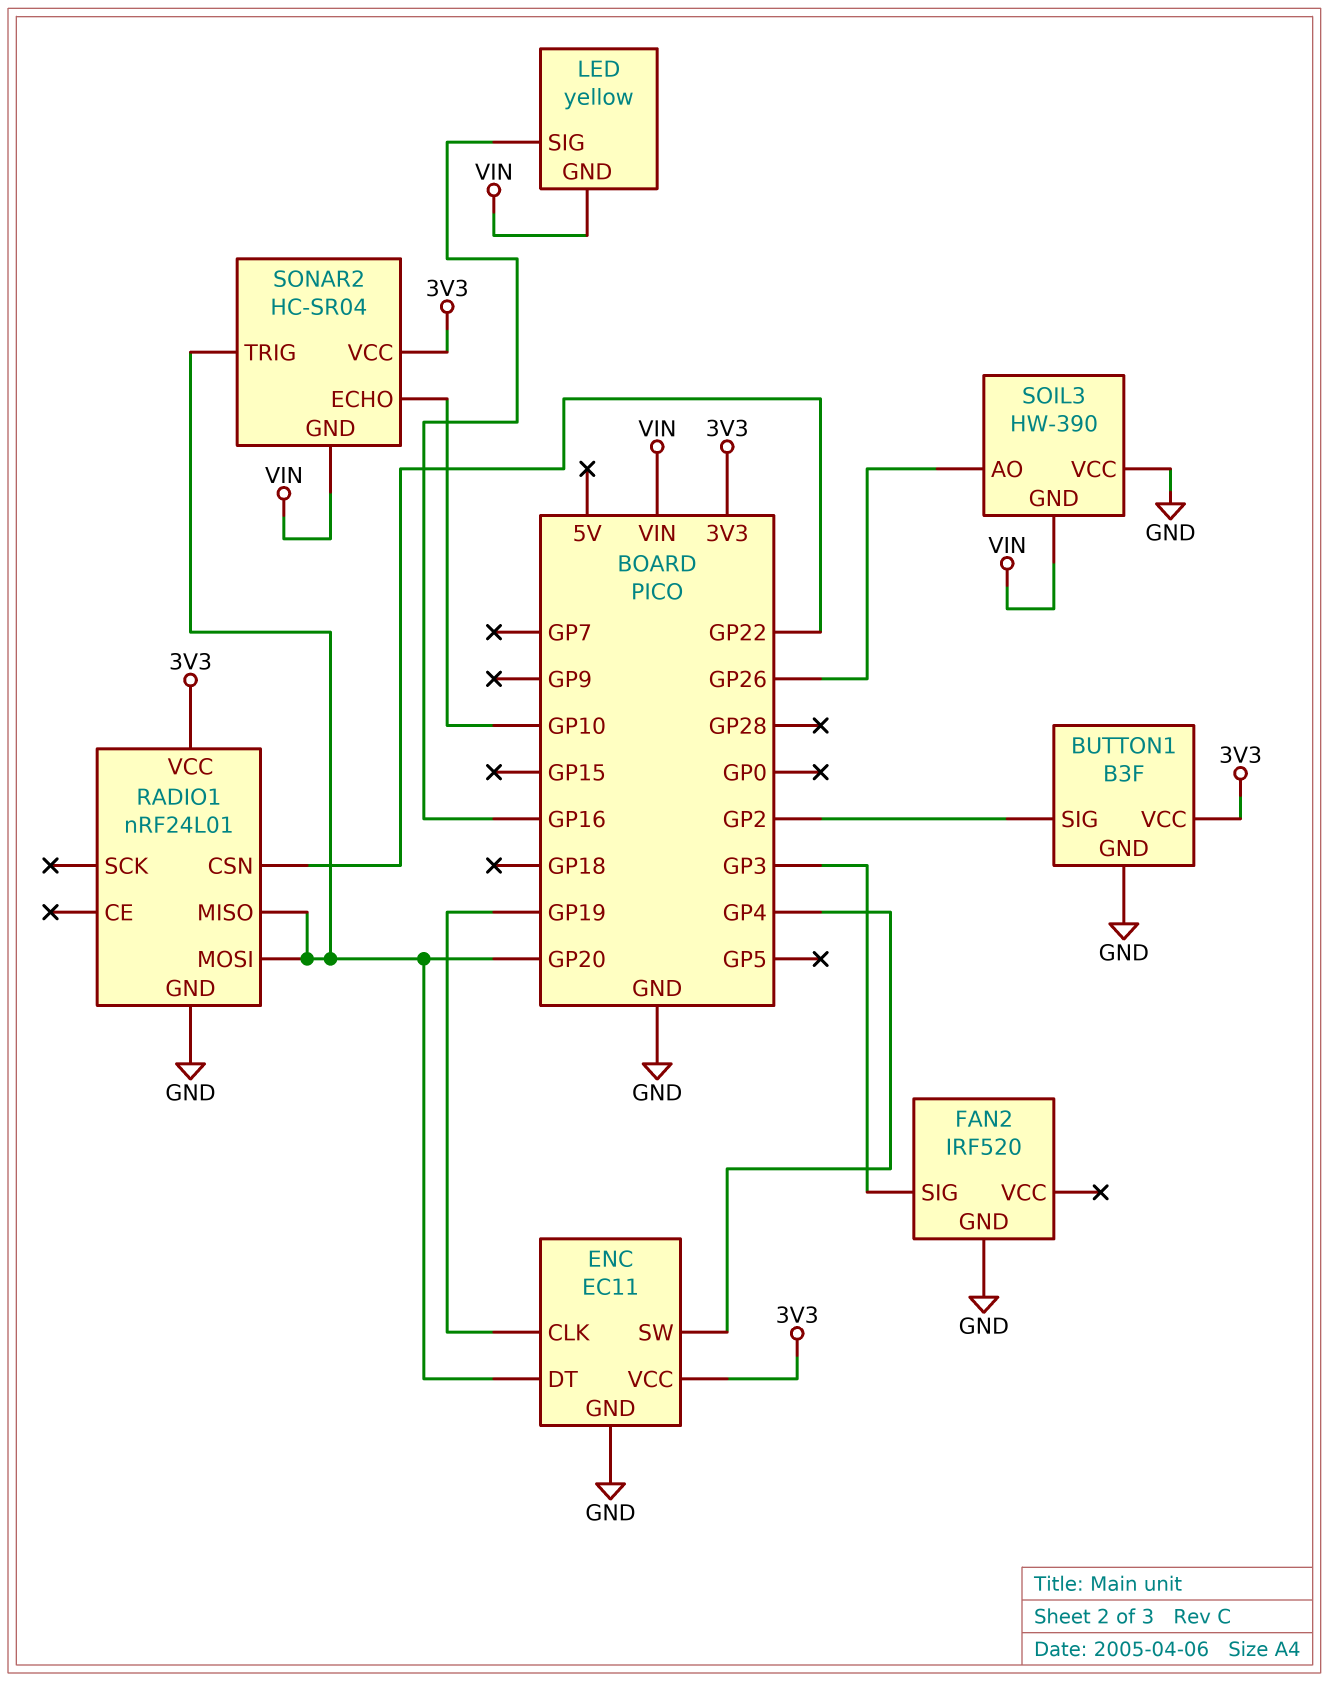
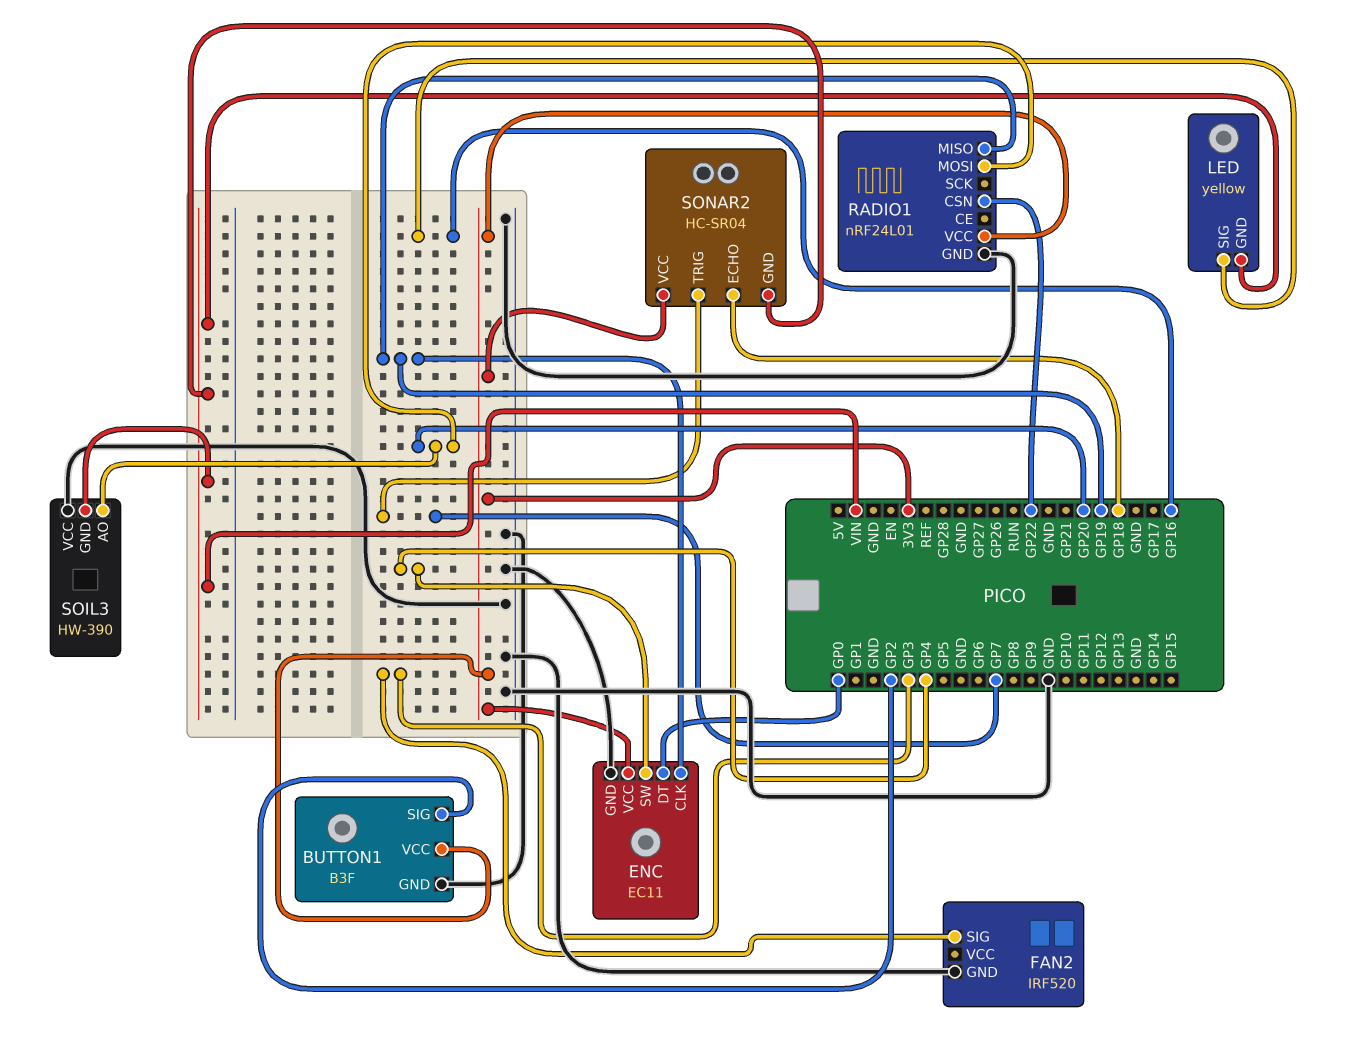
ENC pin DT: GP20 -> GP0
RADIO1 pin MISO: GP20 -> GP19
SOIL3 pin AO: GP26 -> GP20
SONAR2 pin ECHO: GP10 -> GP18
SONAR2 pin TRIG: GP20 -> GP7

